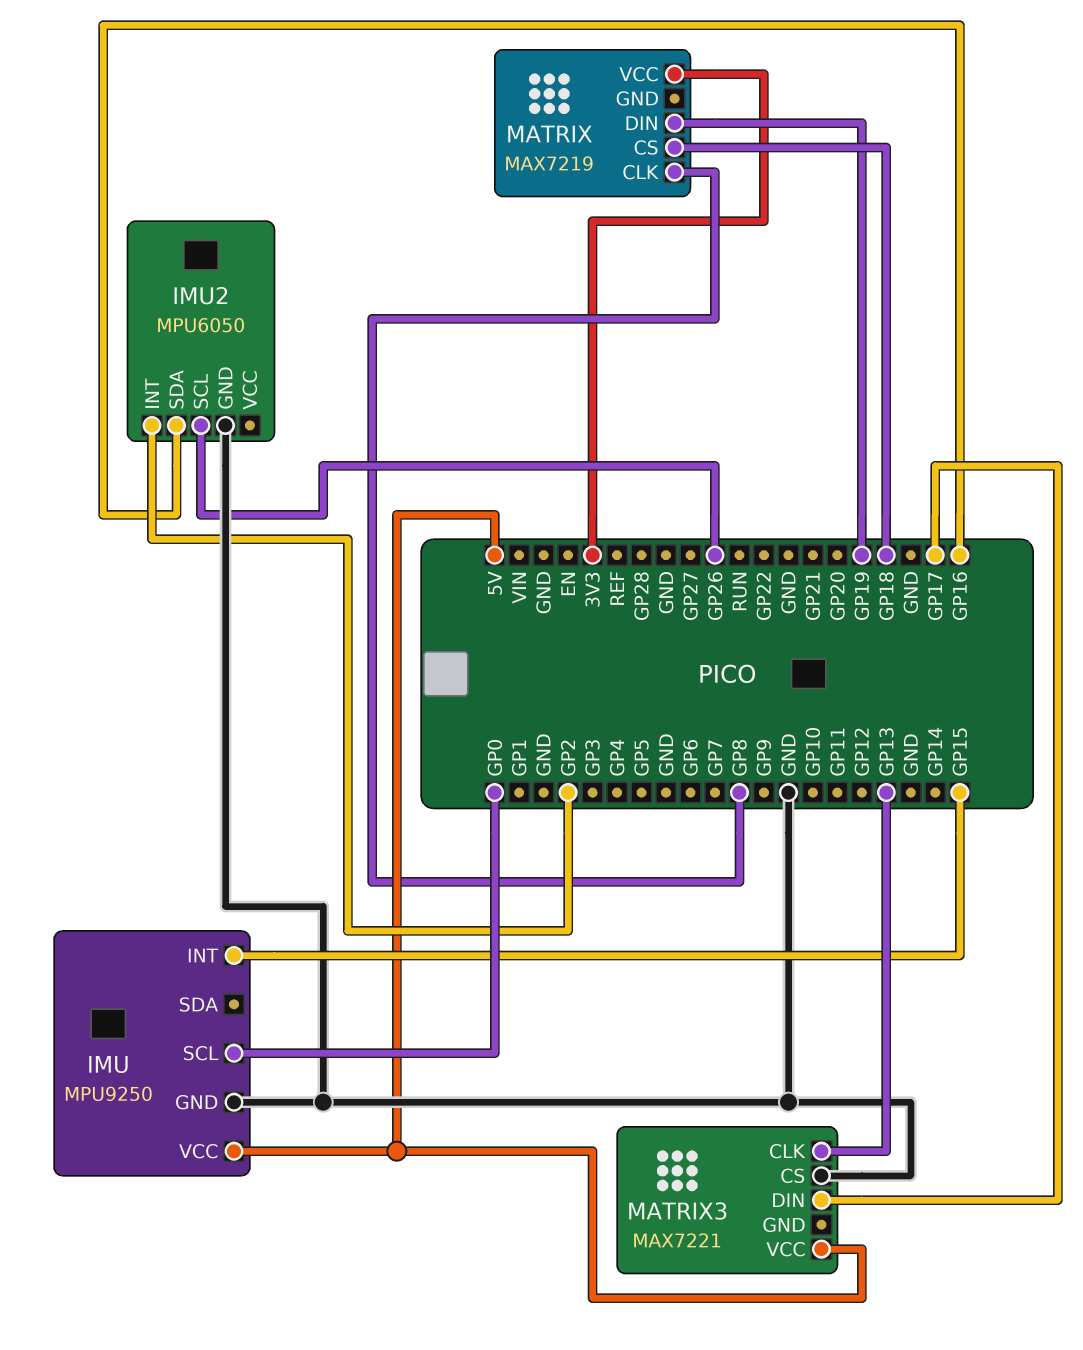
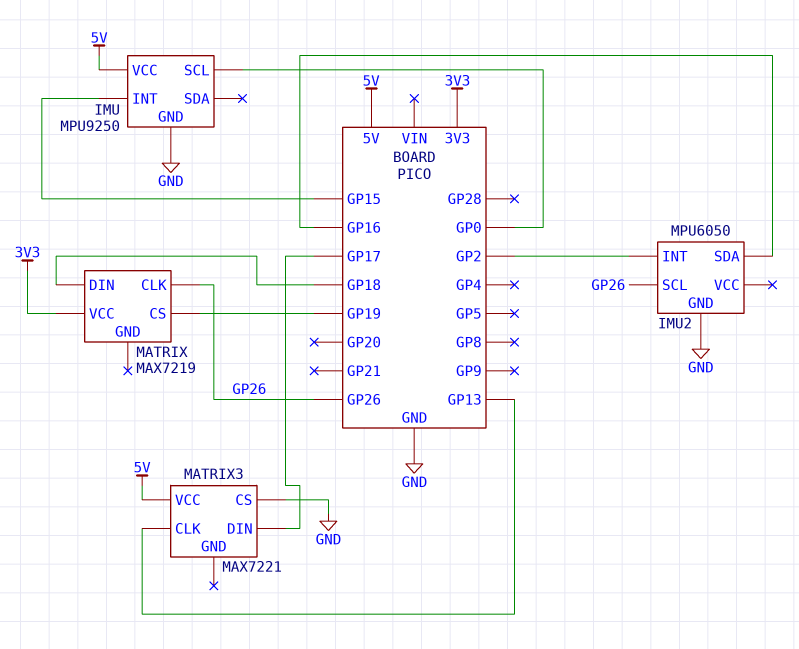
MATRIX pin CLK: GP8 -> GP26
MATRIX pin CS: GP18 -> GP19
MATRIX pin DIN: GP19 -> GP18

